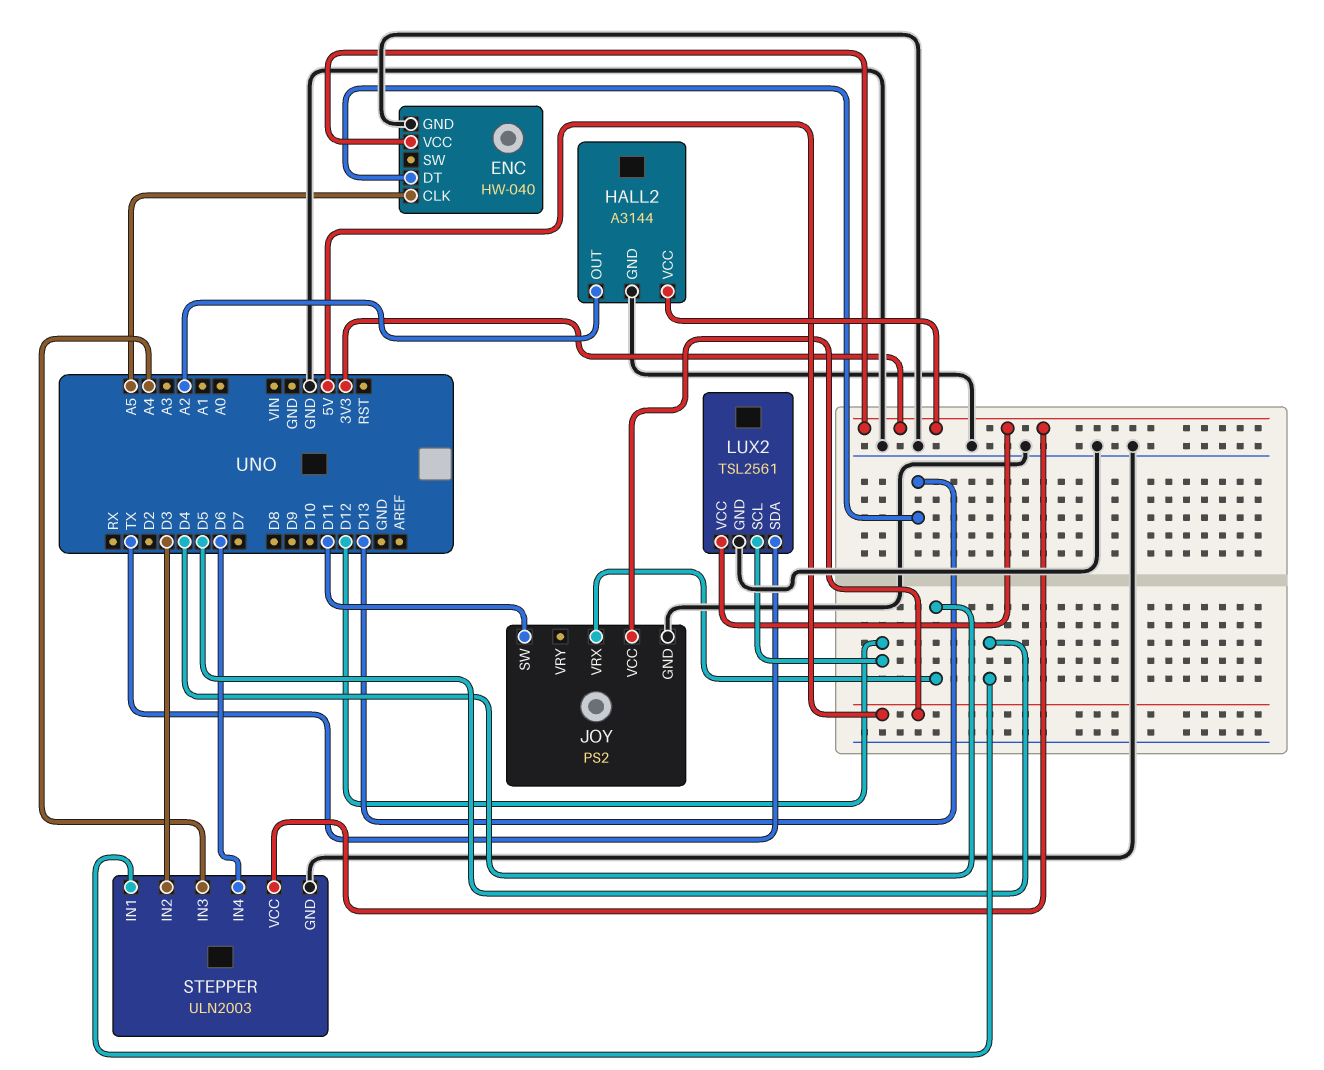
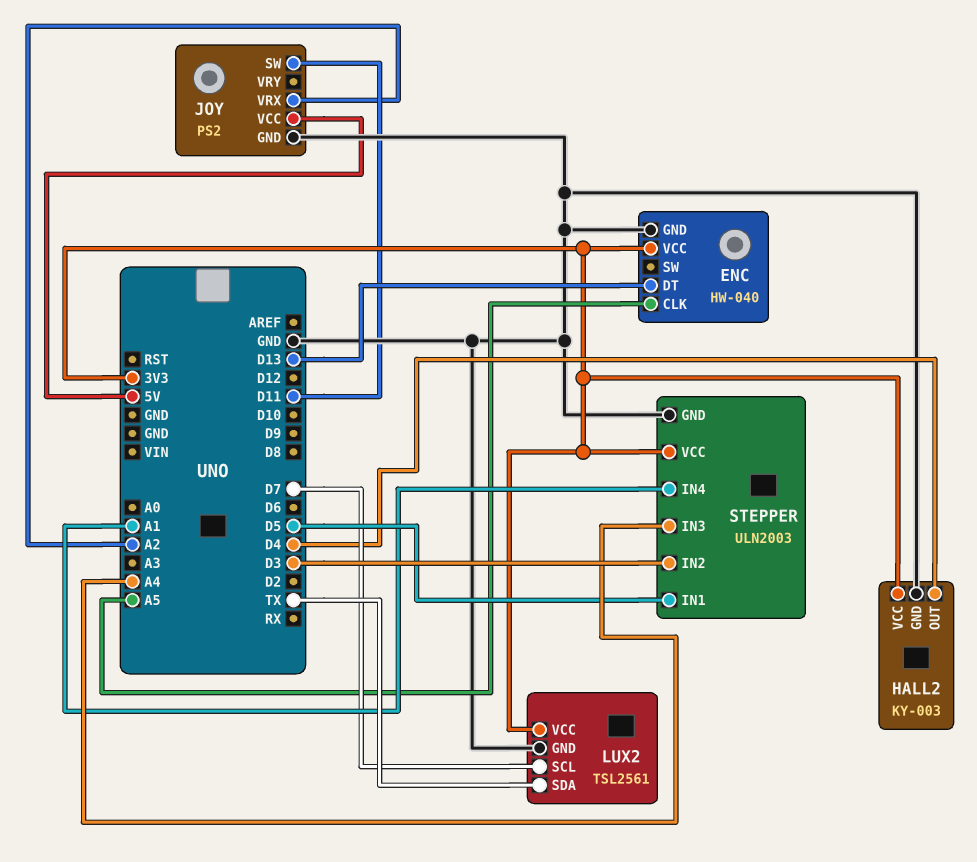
HALL2: A3144 -> KY-003
HALL2 pin OUT: A2 -> D4
JOY pin VRX: D4 -> A2
LUX2 pin SCL: D12 -> D7
STEPPER pin IN4: D6 -> A1

